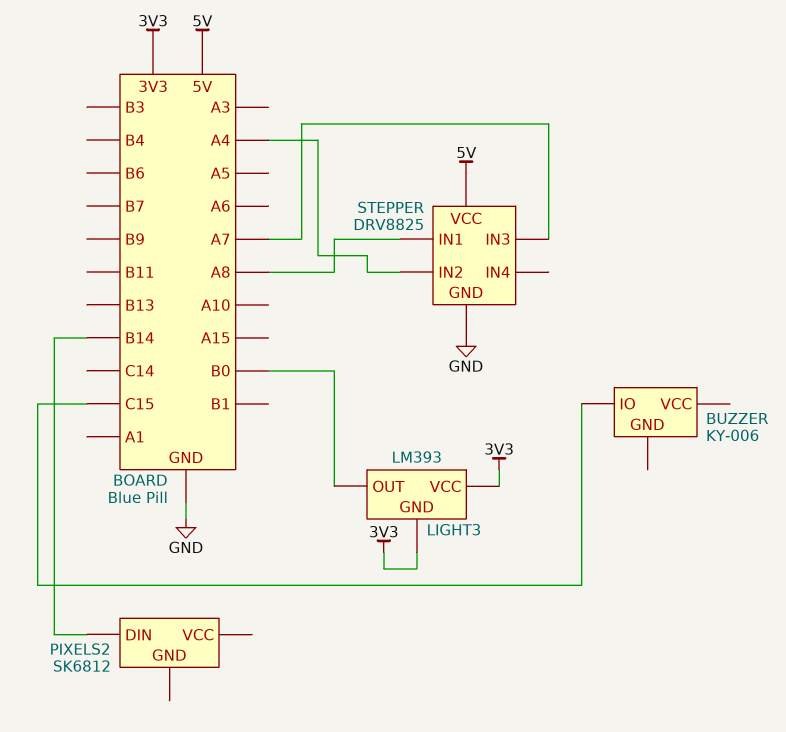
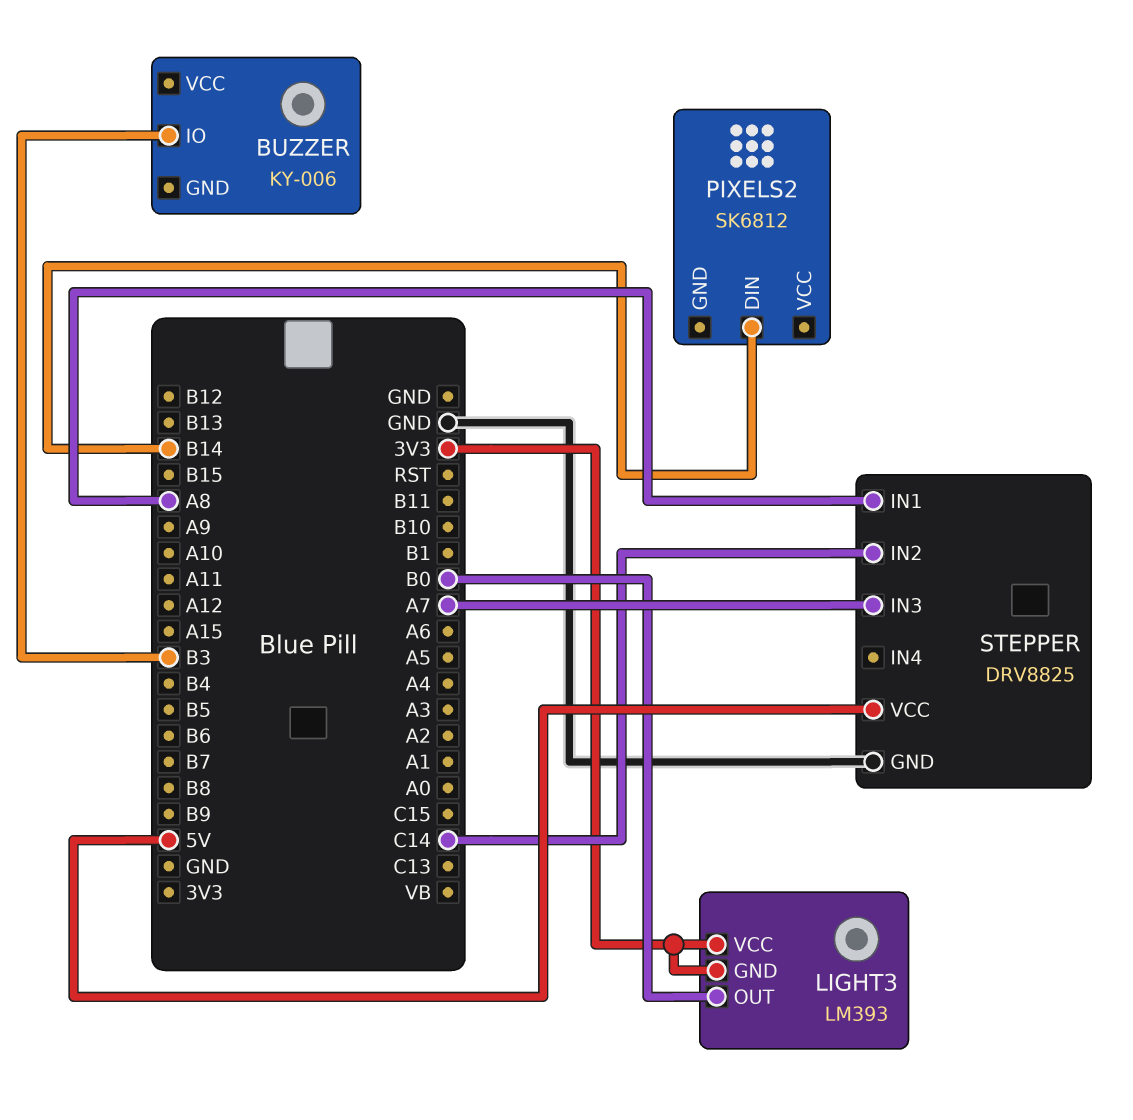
BUZZER pin IO: C15 -> B3
STEPPER pin IN2: A4 -> C14

